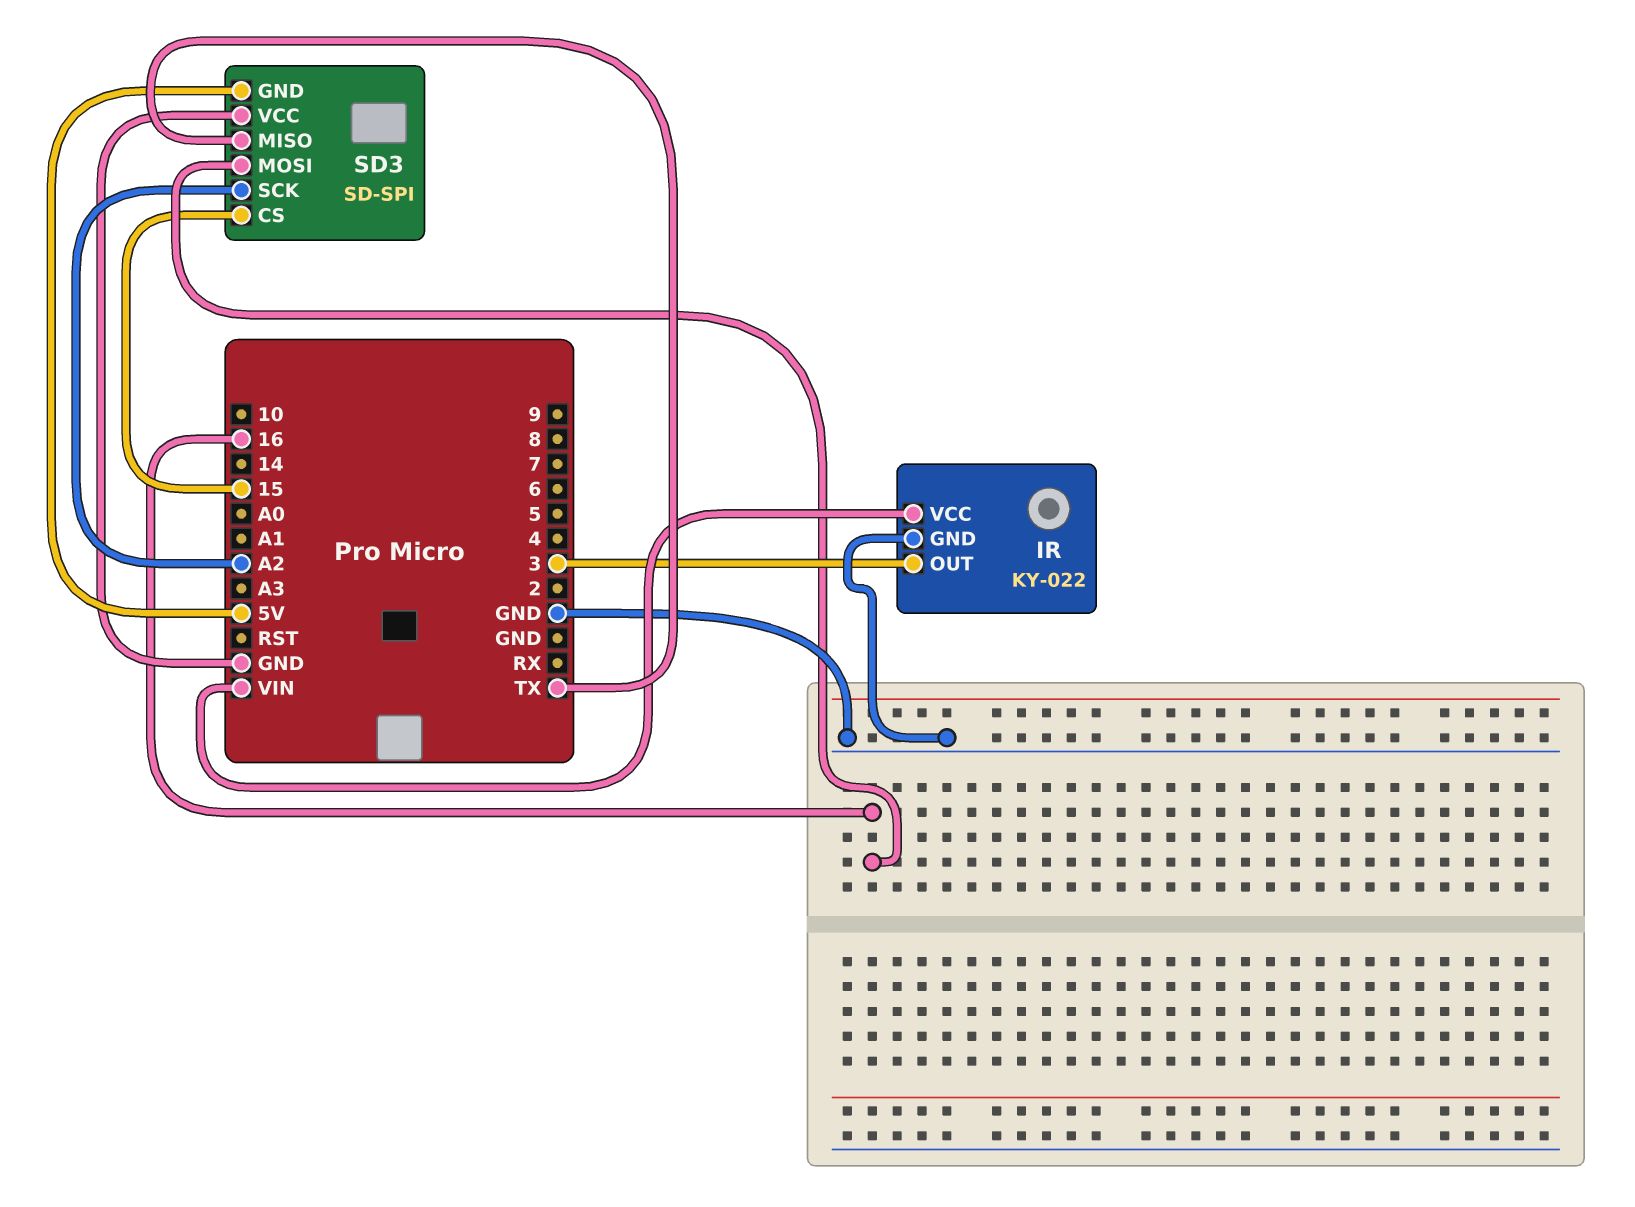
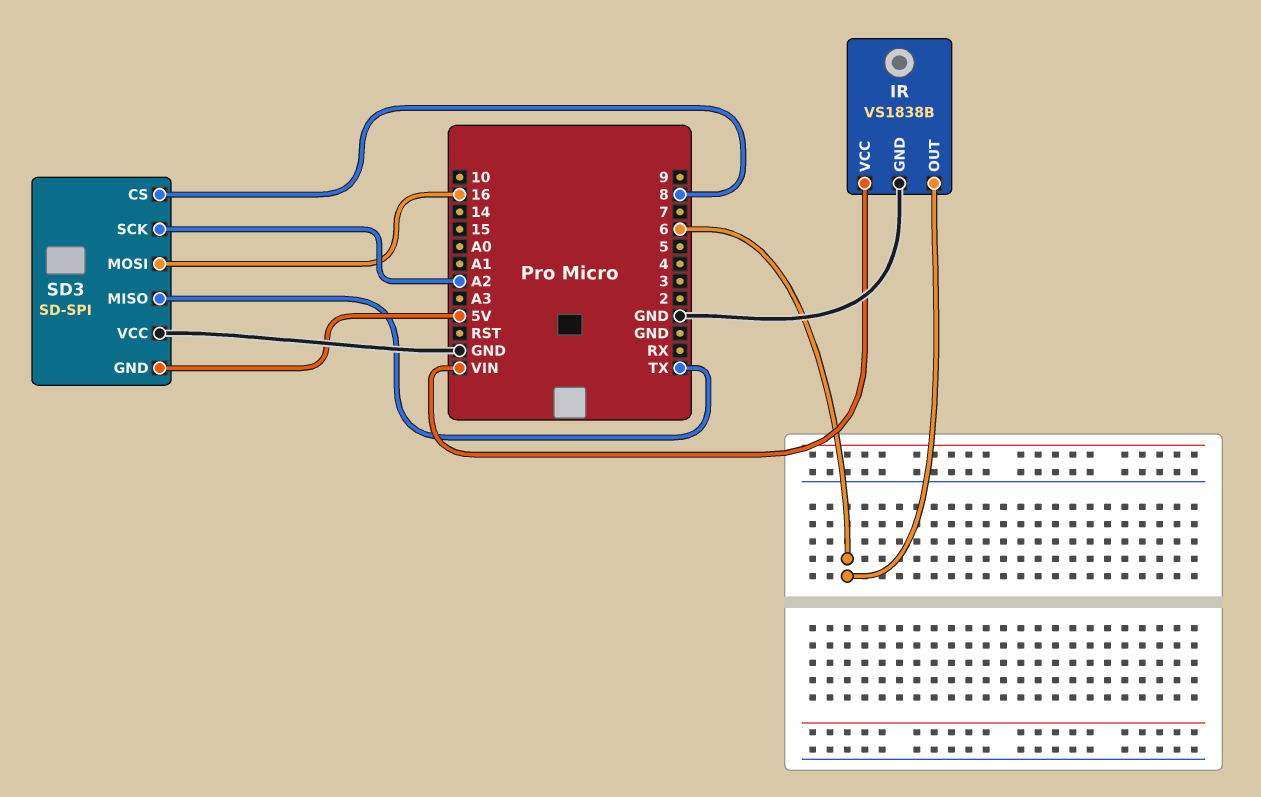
IR: KY-022 -> VS1838B
IR pin OUT: 3 -> 6
SD3 pin CS: 15 -> 8

